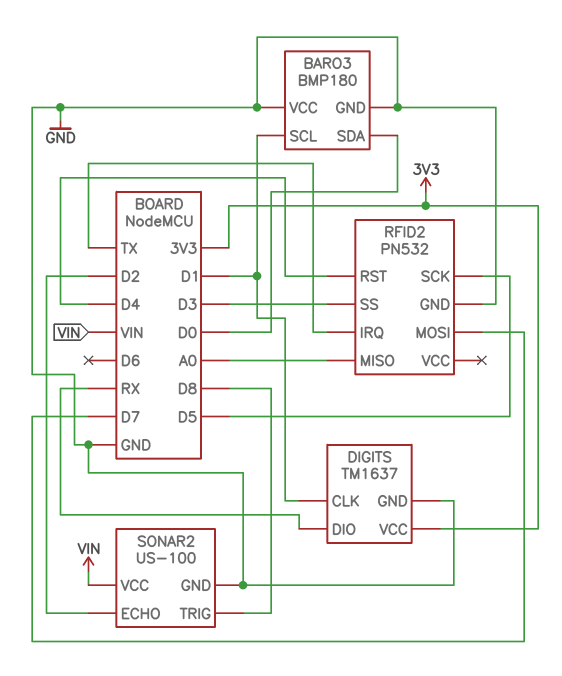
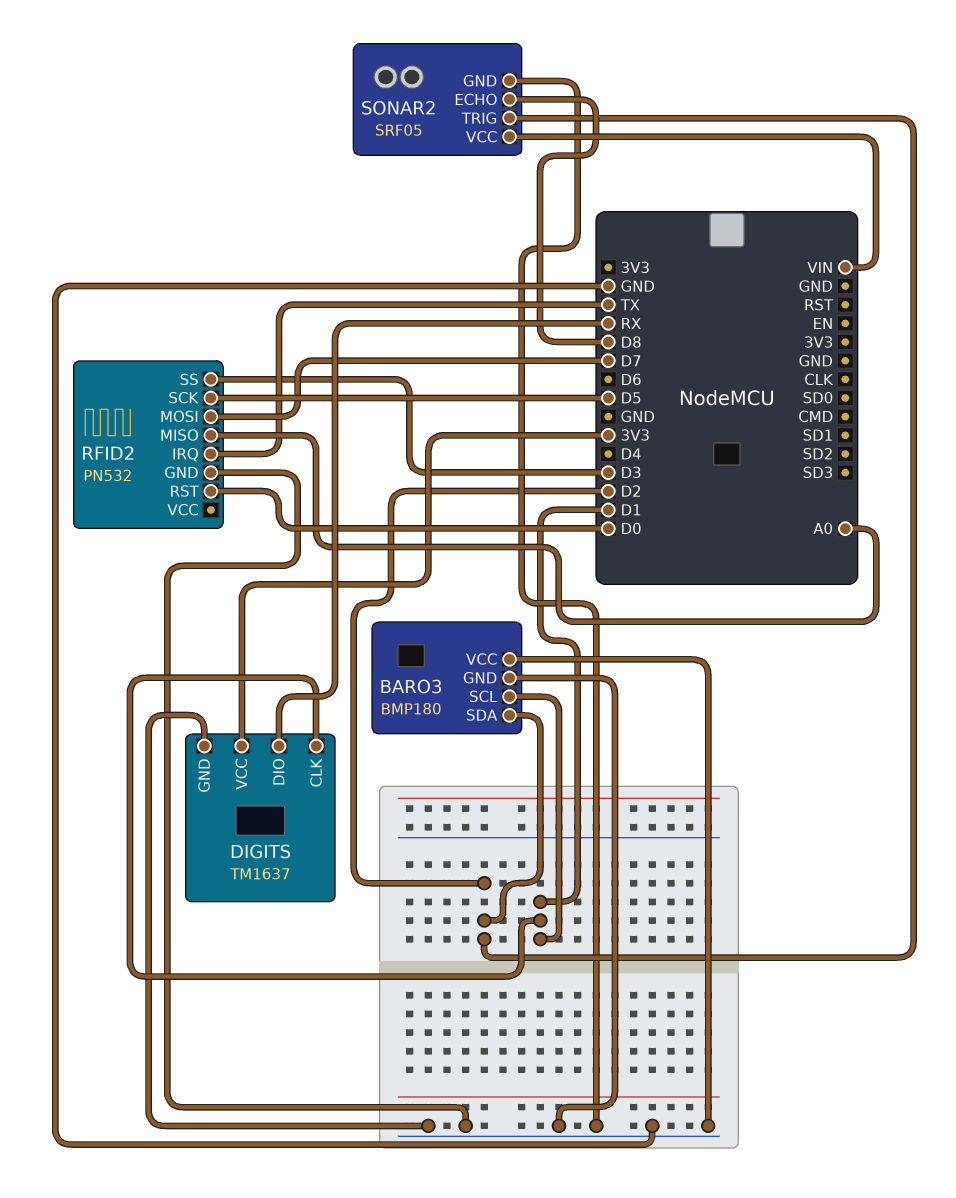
BARO3 pin SDA: D0 -> D2
RFID2 pin RST: D4 -> D0
SONAR2: US-100 -> SRF05
SONAR2 pin ECHO: D2 -> D8
SONAR2 pin TRIG: D8 -> D2

